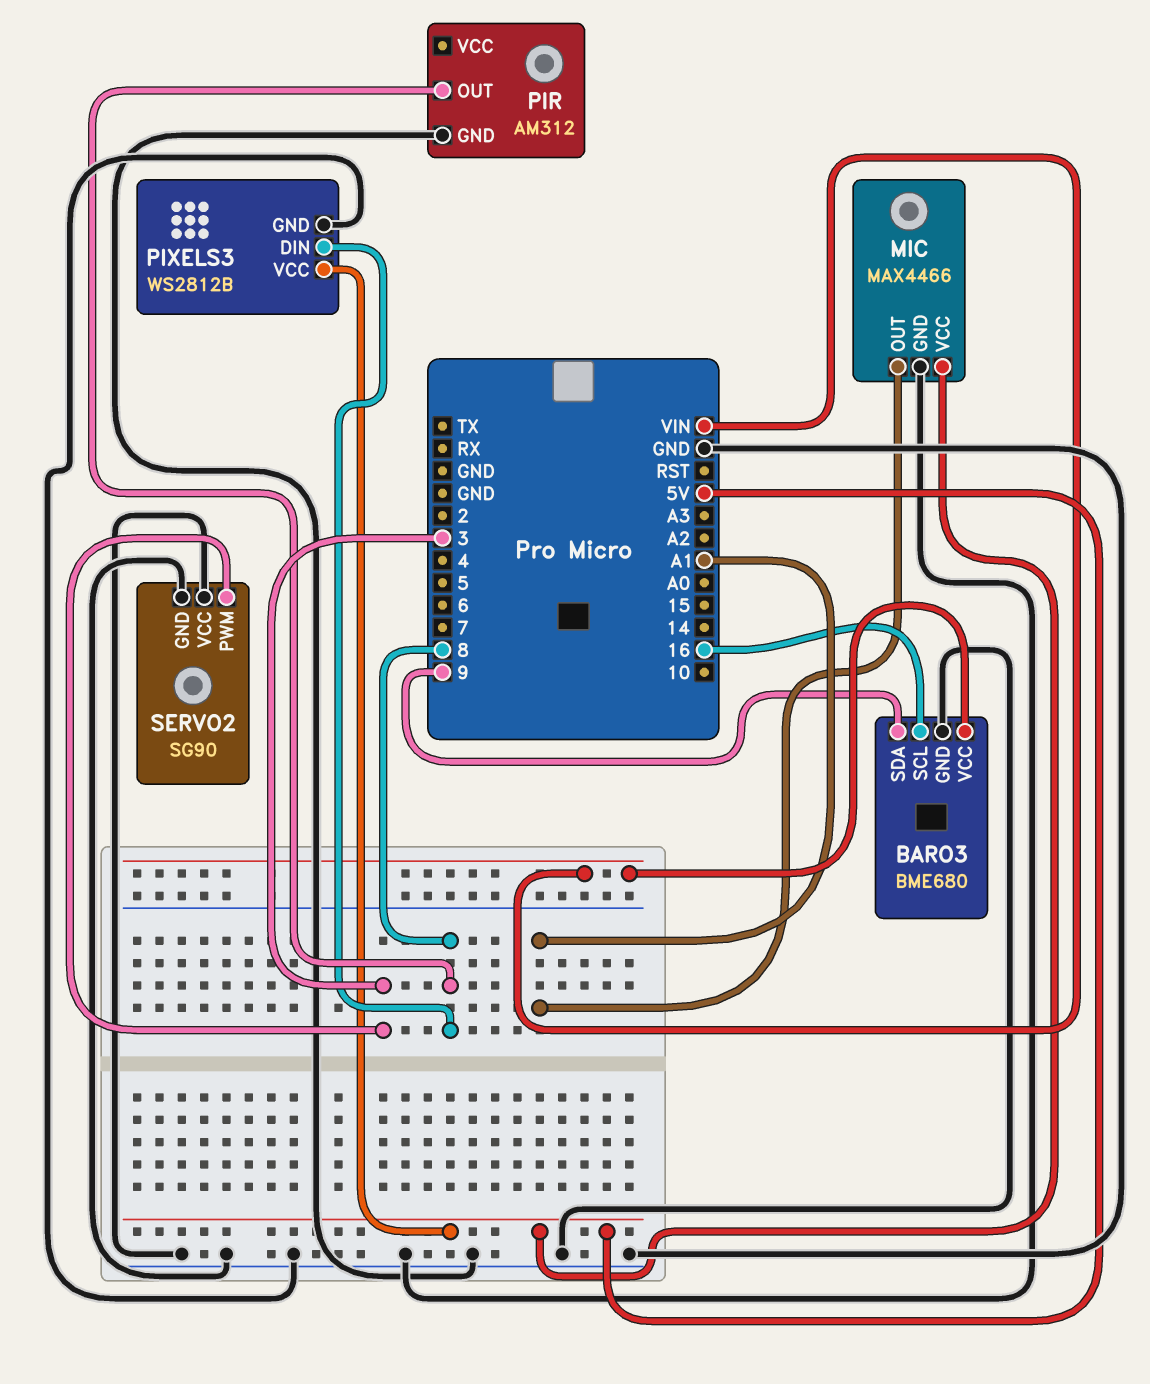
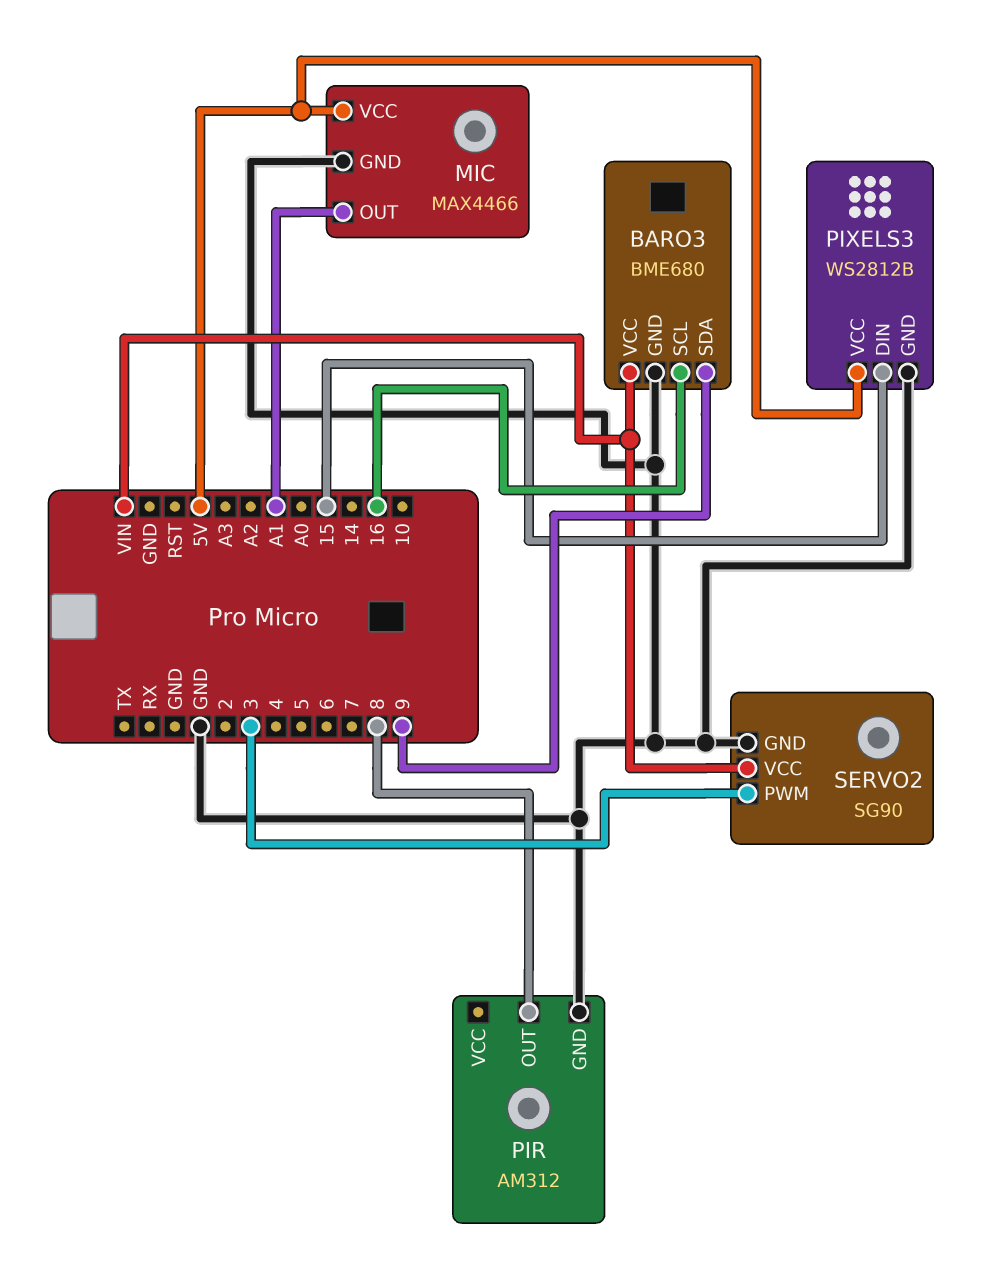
PIXELS3 pin DIN: 8 -> 15
SERVO2 pin VCC: GND -> VIN

